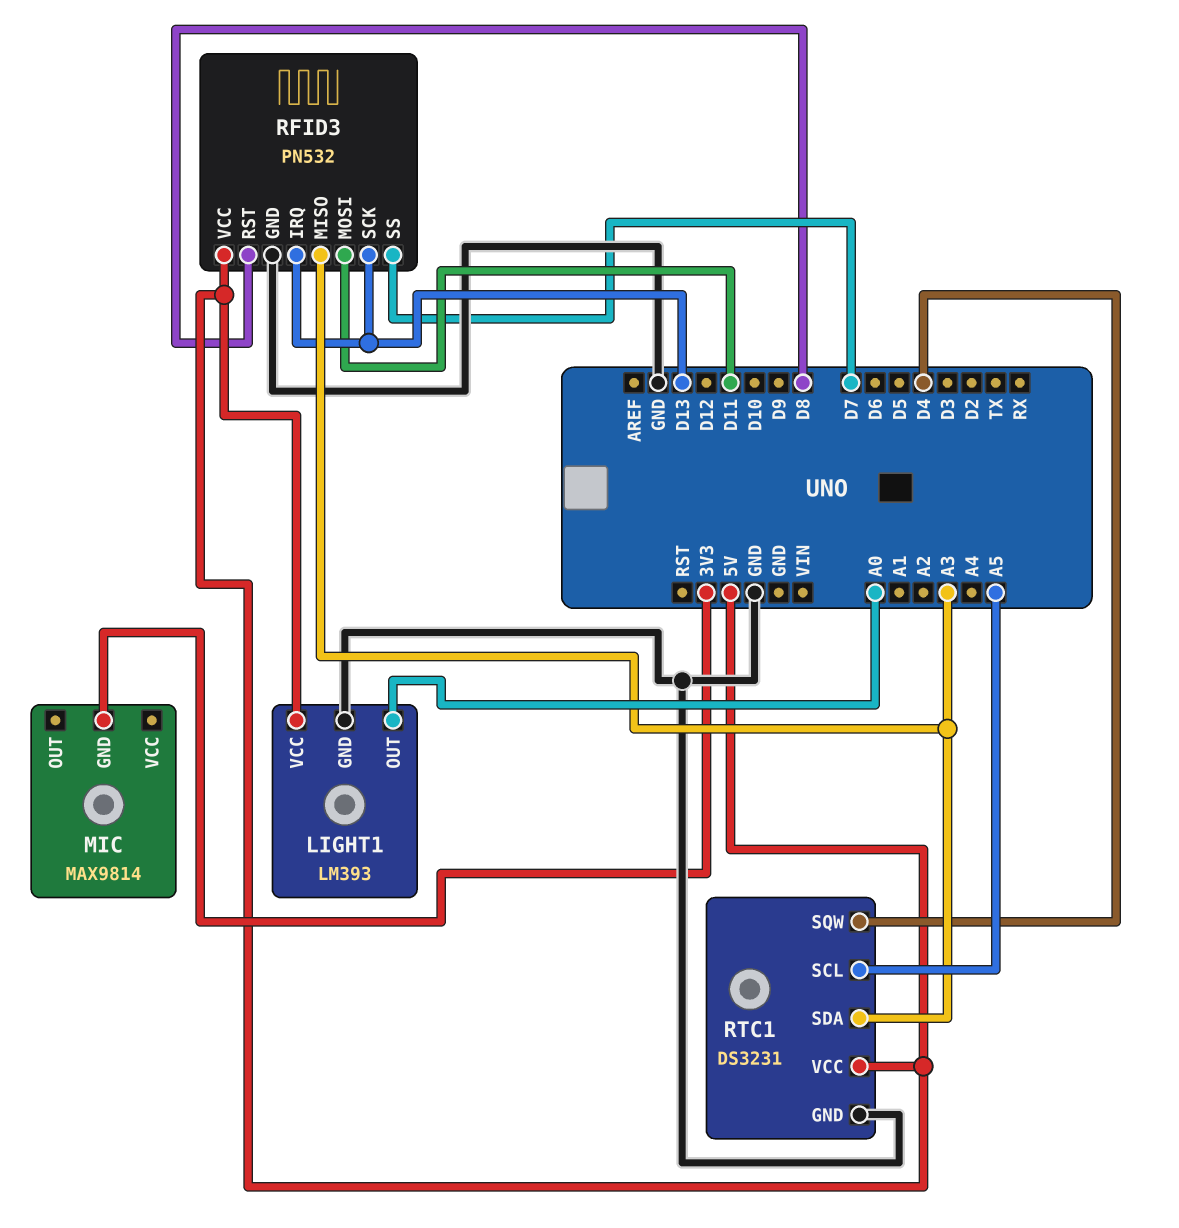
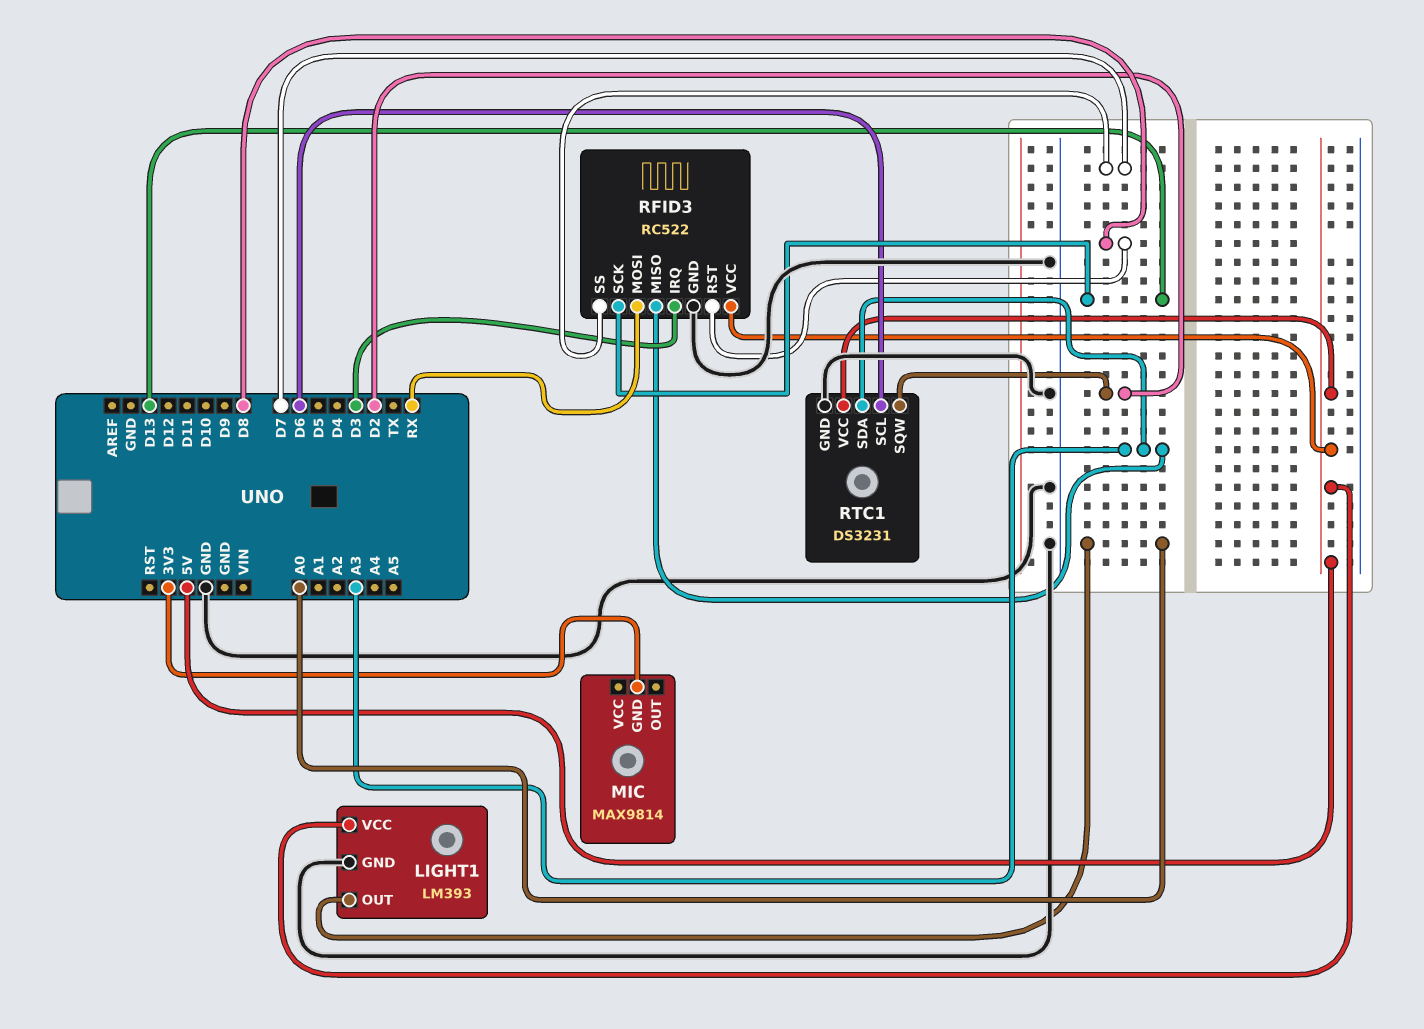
RFID3: PN532 -> RC522
RFID3 pin IRQ: D13 -> D3
RFID3 pin MOSI: D11 -> RX
RTC1 pin SCL: A5 -> D6
RTC1 pin SQW: D4 -> D2

